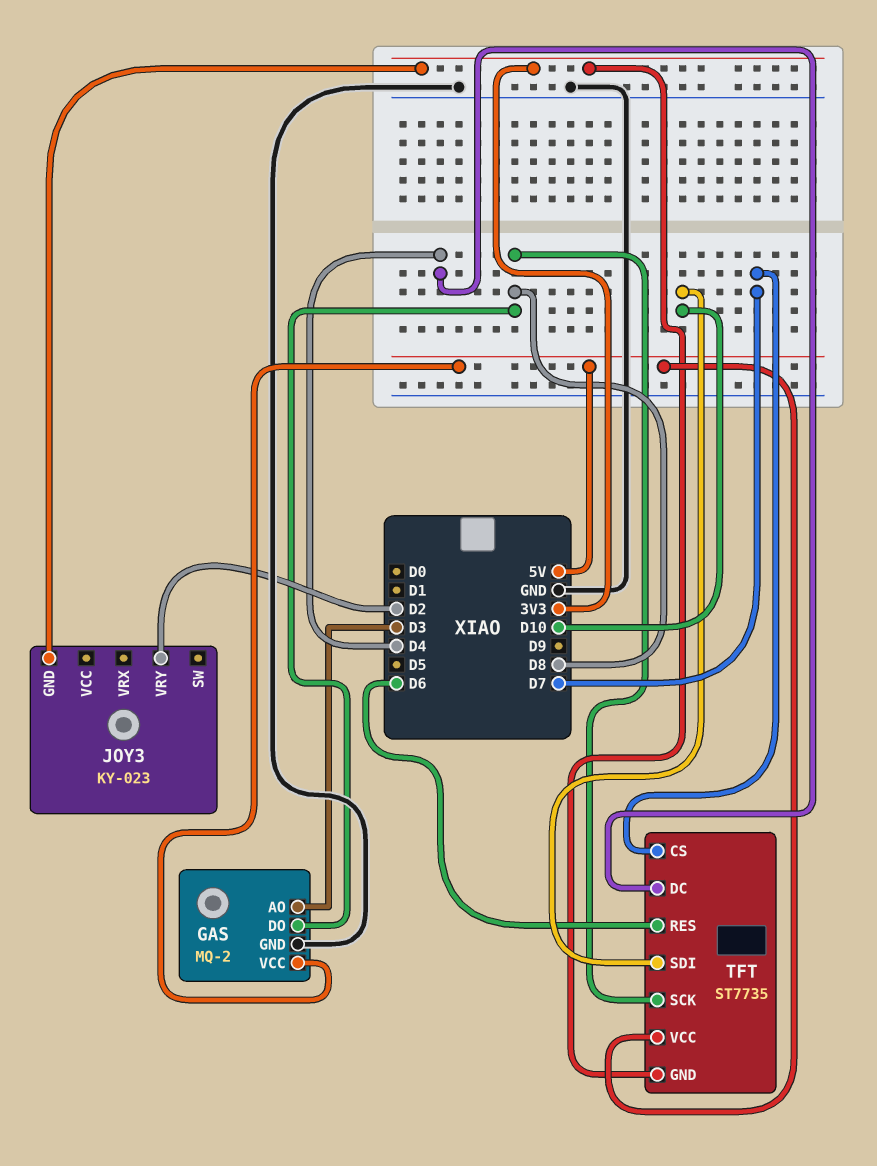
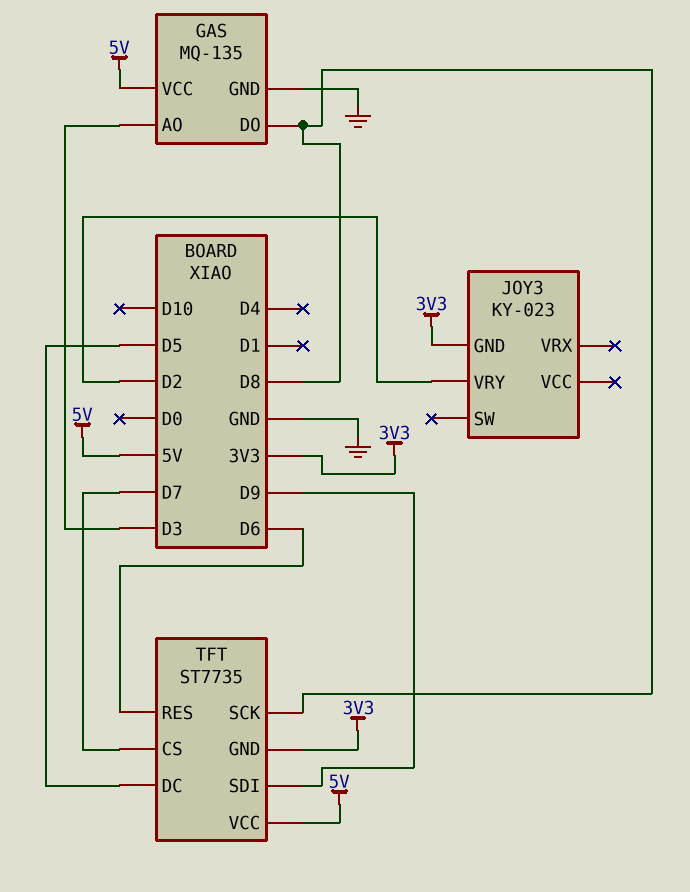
GAS: MQ-2 -> MQ-135
TFT pin DC: D4 -> D5
TFT pin SDI: D10 -> D9

